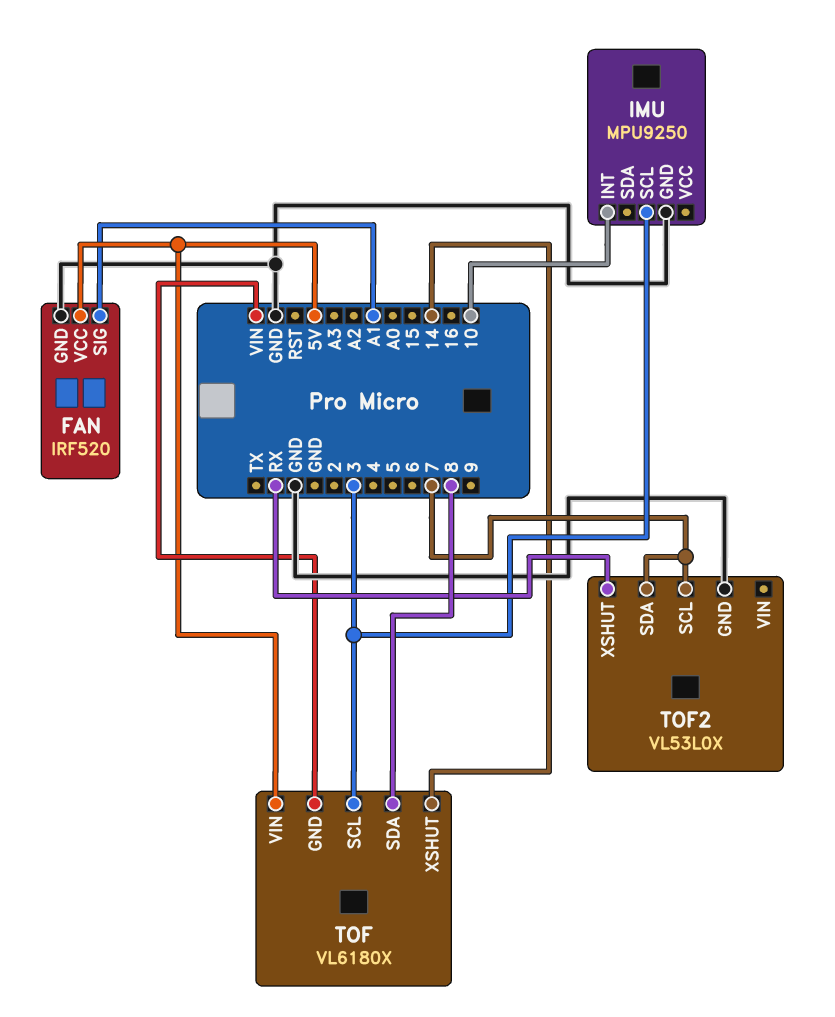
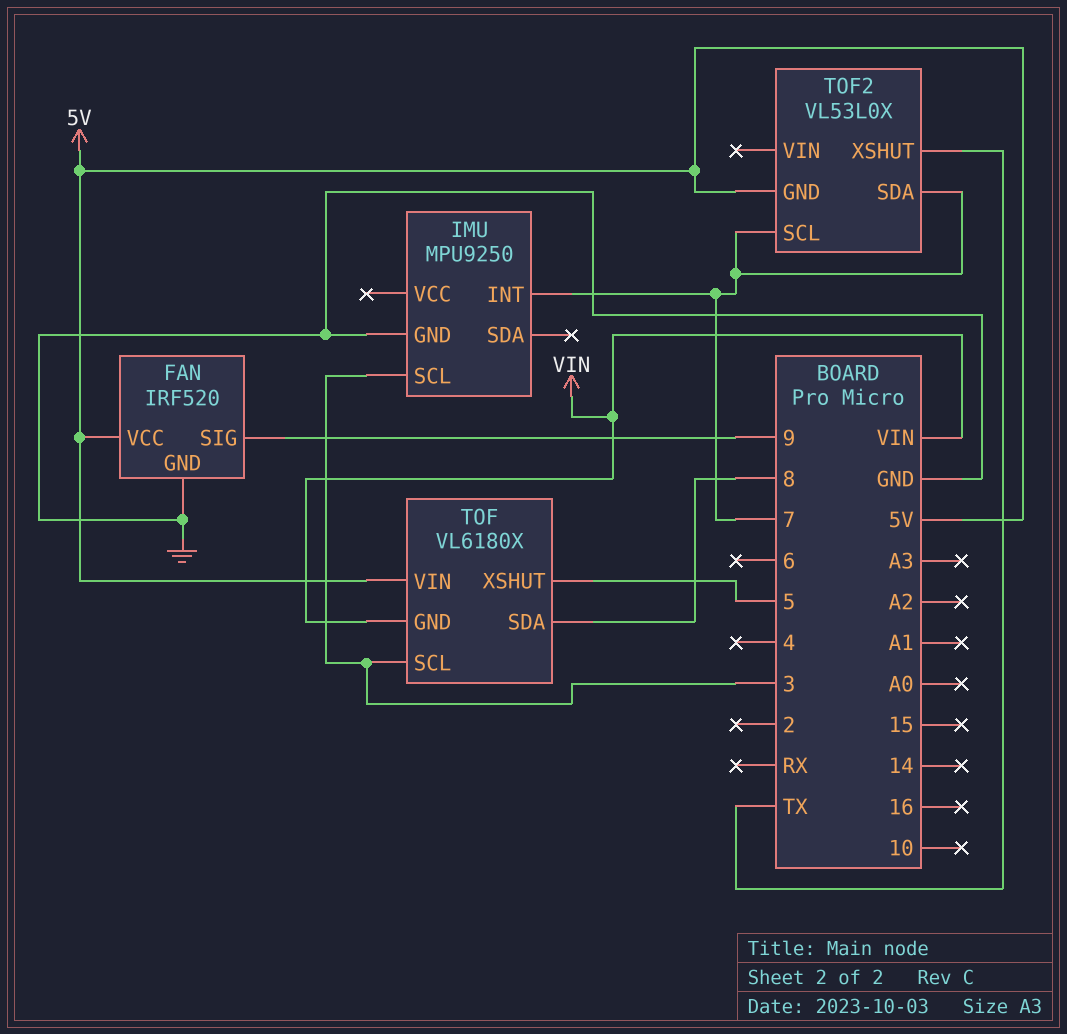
FAN pin SIG: A1 -> 9
IMU pin INT: 10 -> 7
TOF pin XSHUT: 14 -> 5
TOF2 pin GND: GND -> 5V
TOF2 pin XSHUT: RX -> TX

